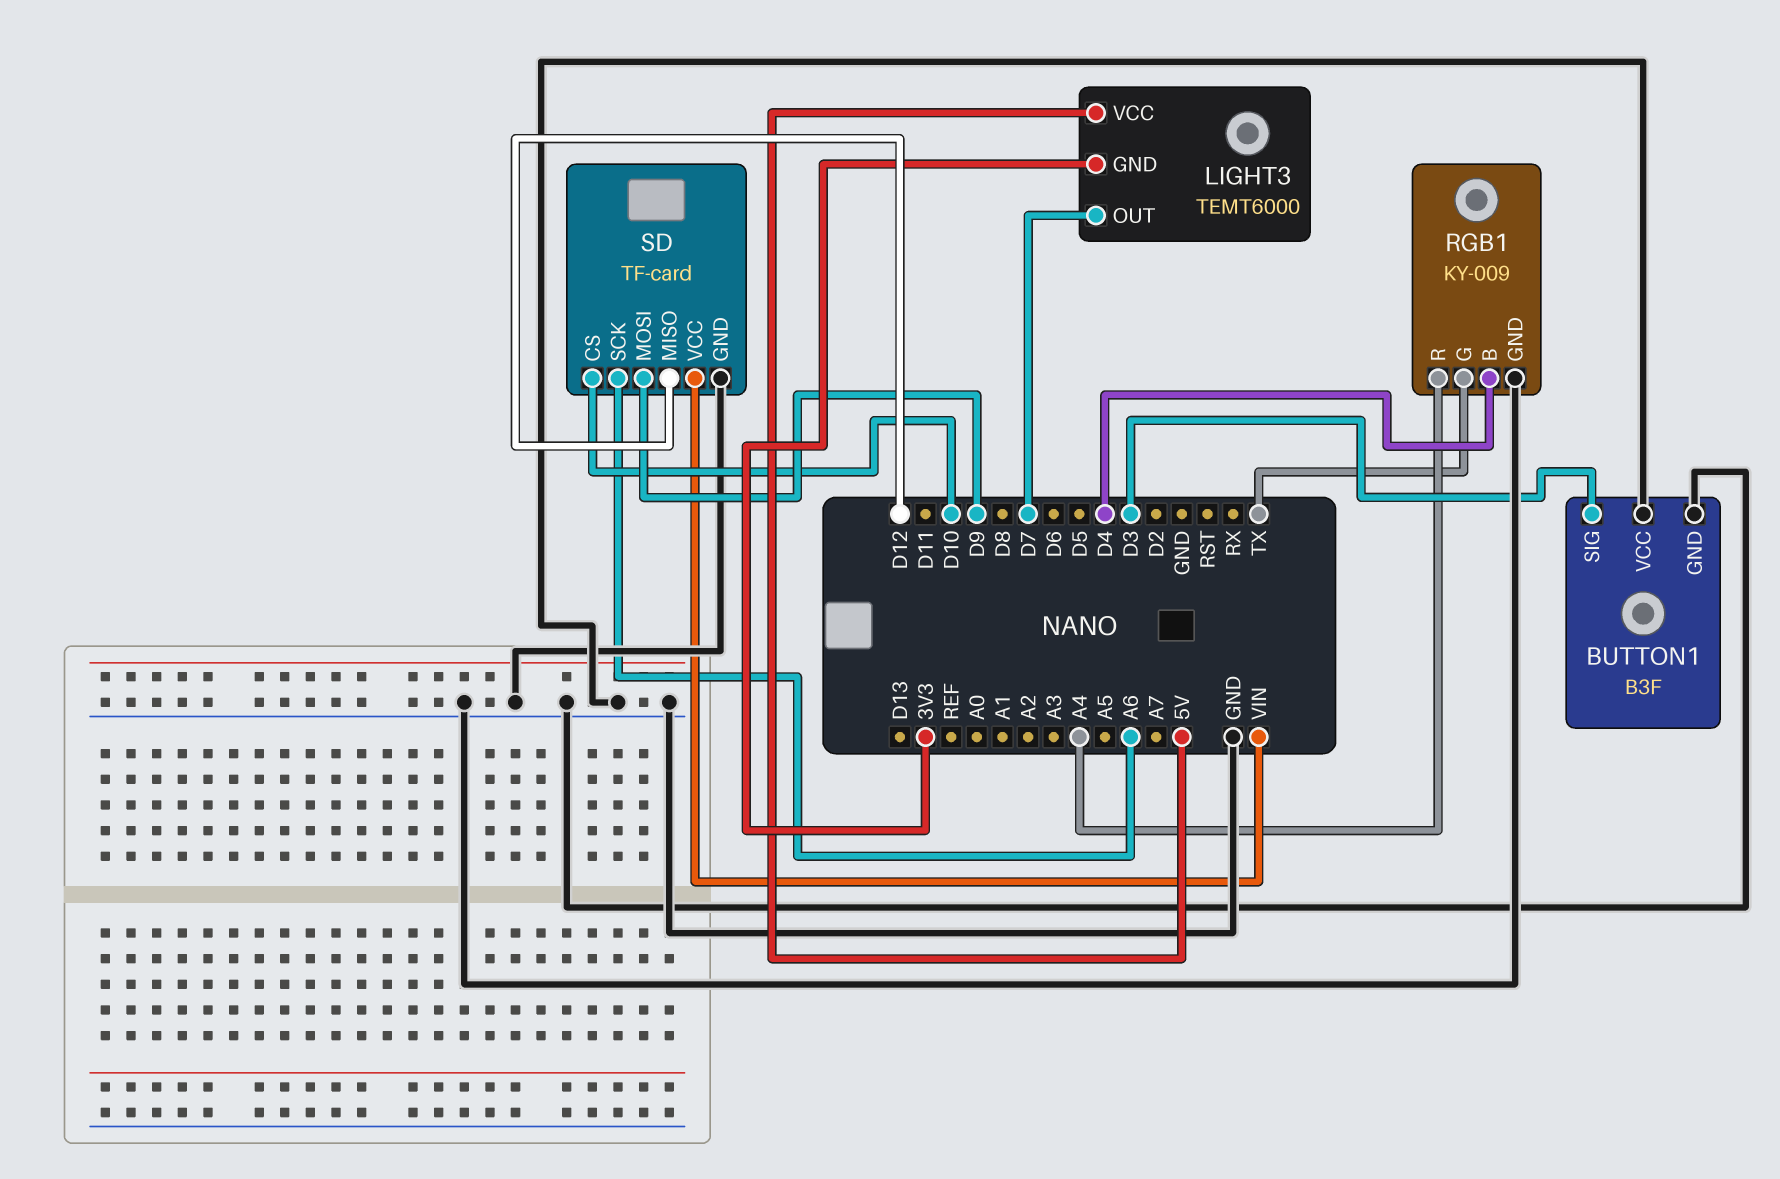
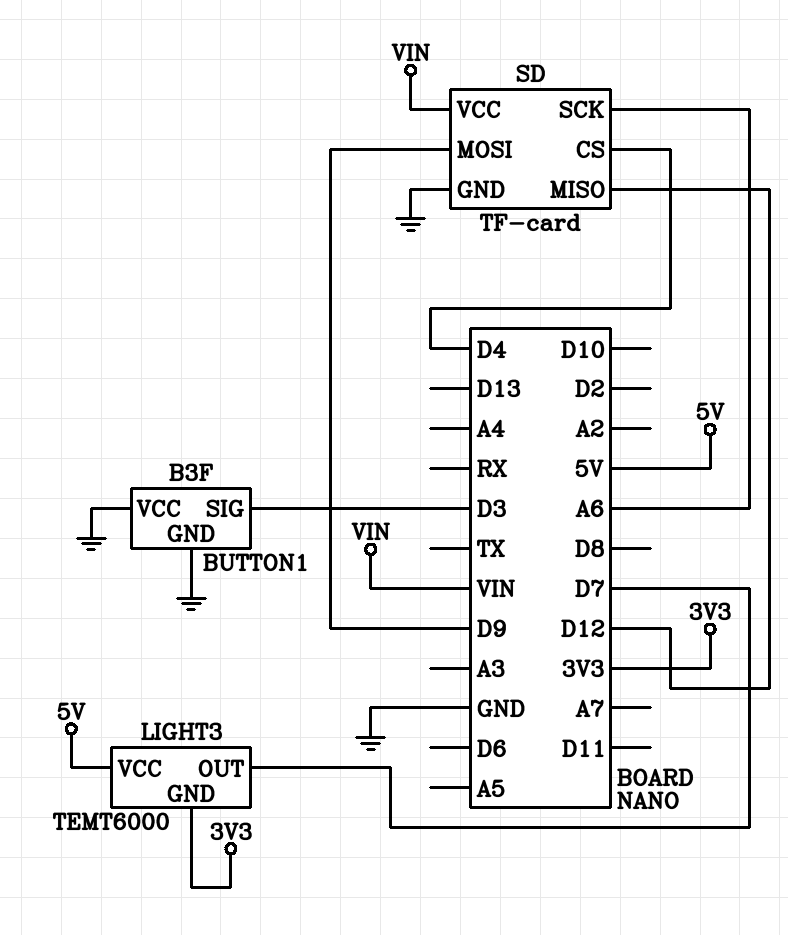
RGB1: KY-009 -> none
RGB1 pin B: D4 -> none
RGB1 pin G: TX -> none
RGB1 pin GND: GND -> none
RGB1 pin R: A4 -> none
SD pin CS: D10 -> D4

